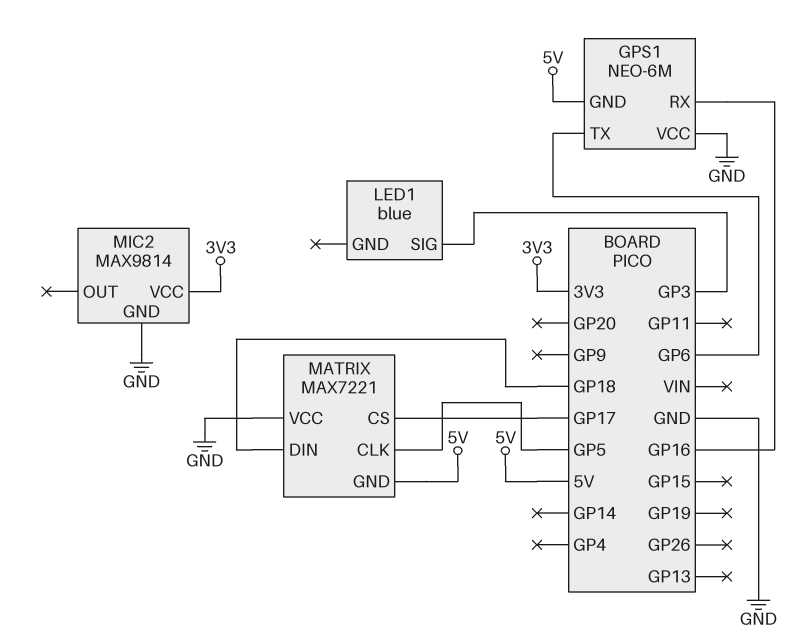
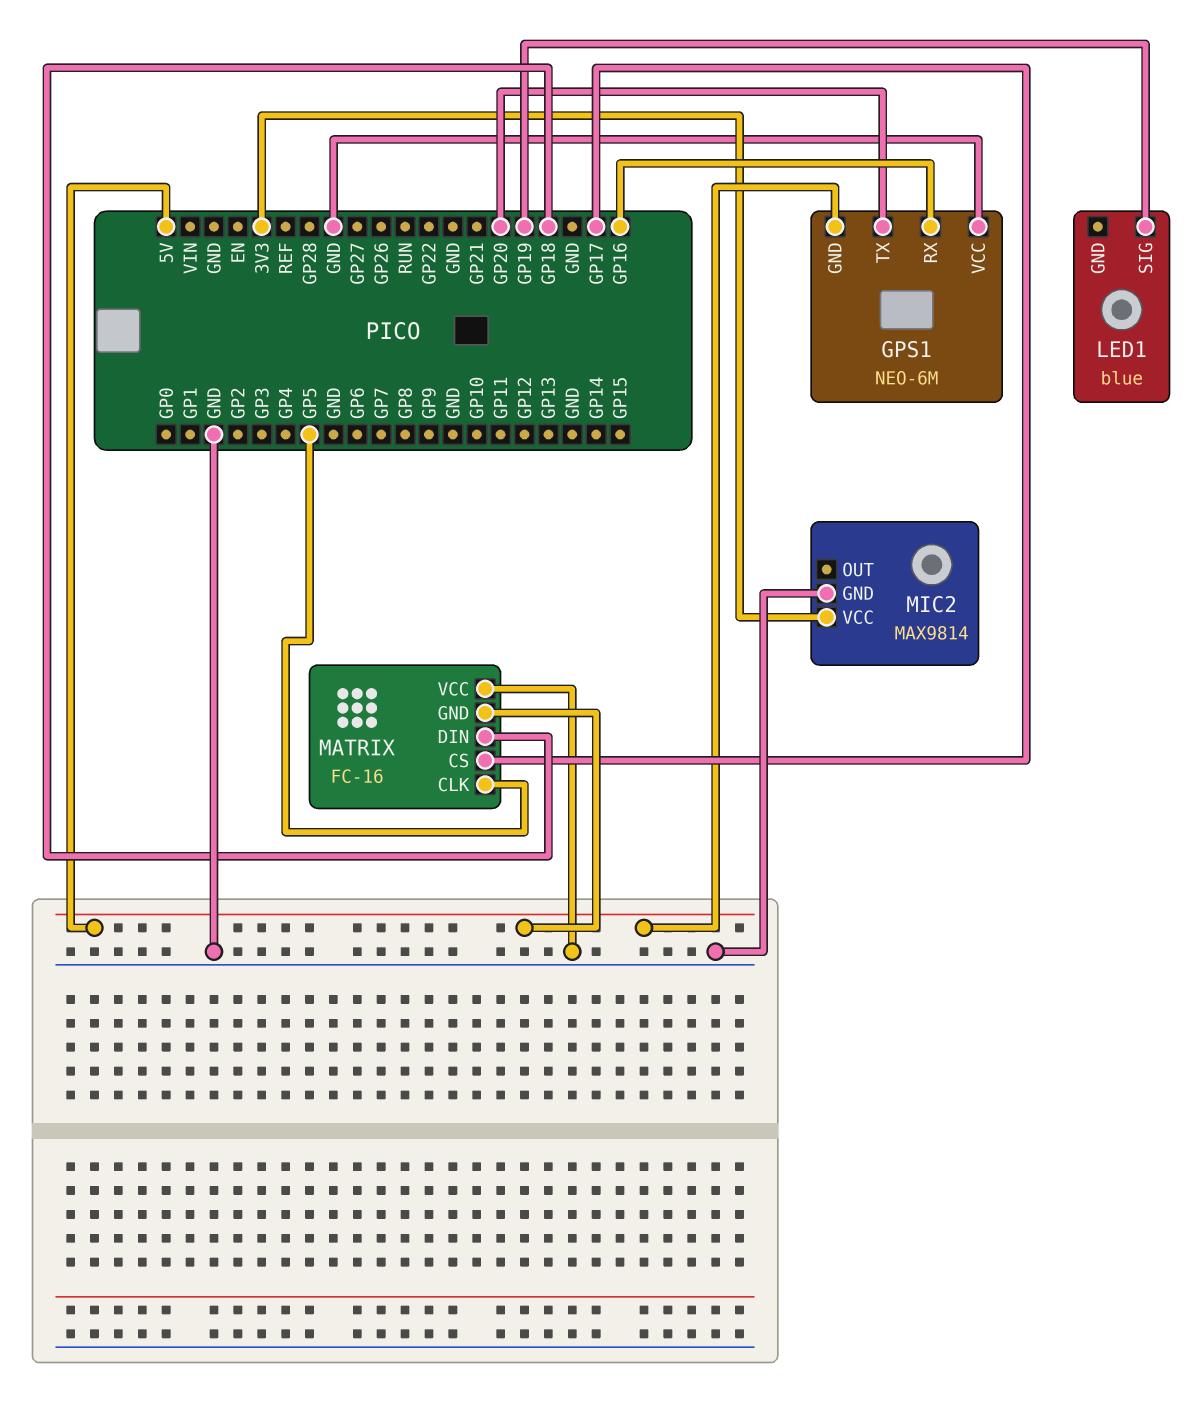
GPS1 pin TX: GP6 -> GP20
LED1 pin SIG: GP3 -> GP19
MATRIX: MAX7221 -> FC-16

